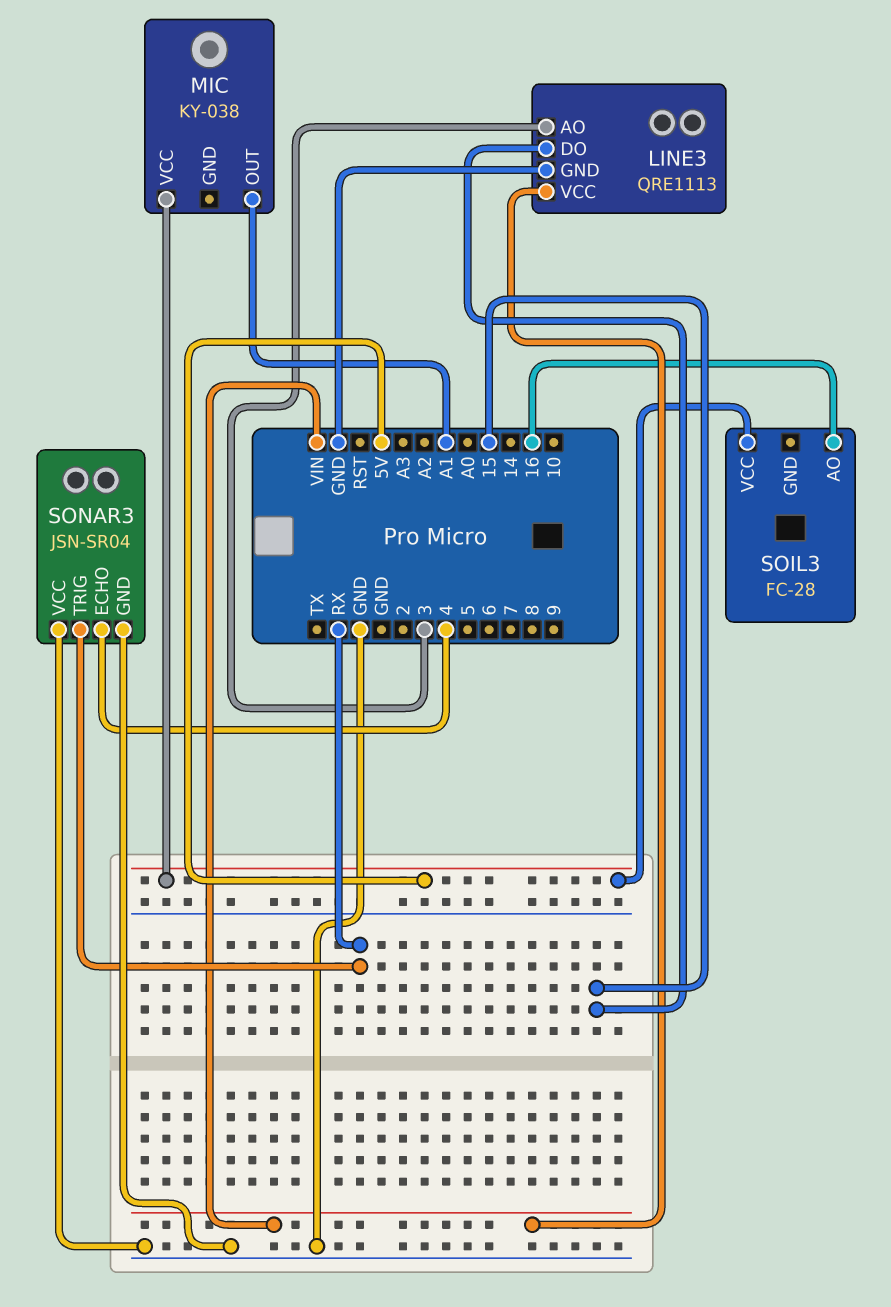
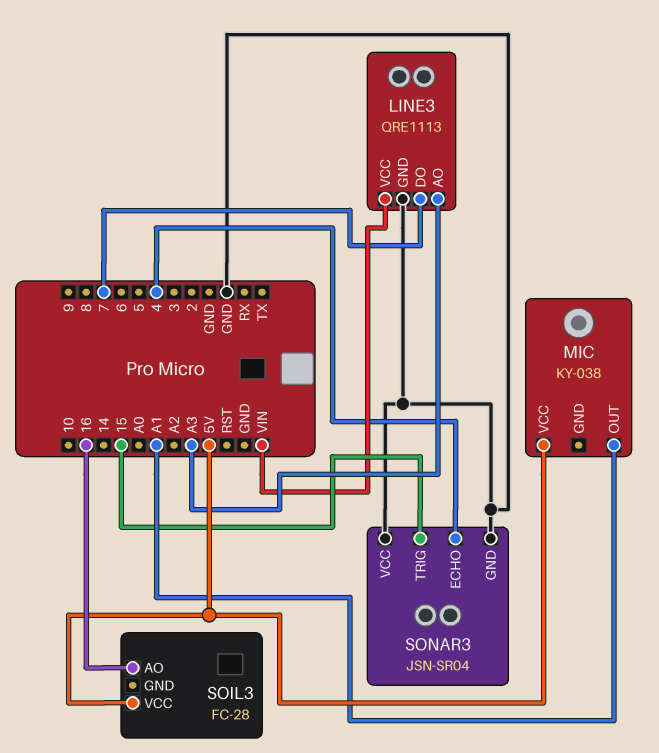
LINE3 pin AO: 3 -> A3
LINE3 pin DO: 15 -> 7
SONAR3 pin TRIG: RX -> 15

